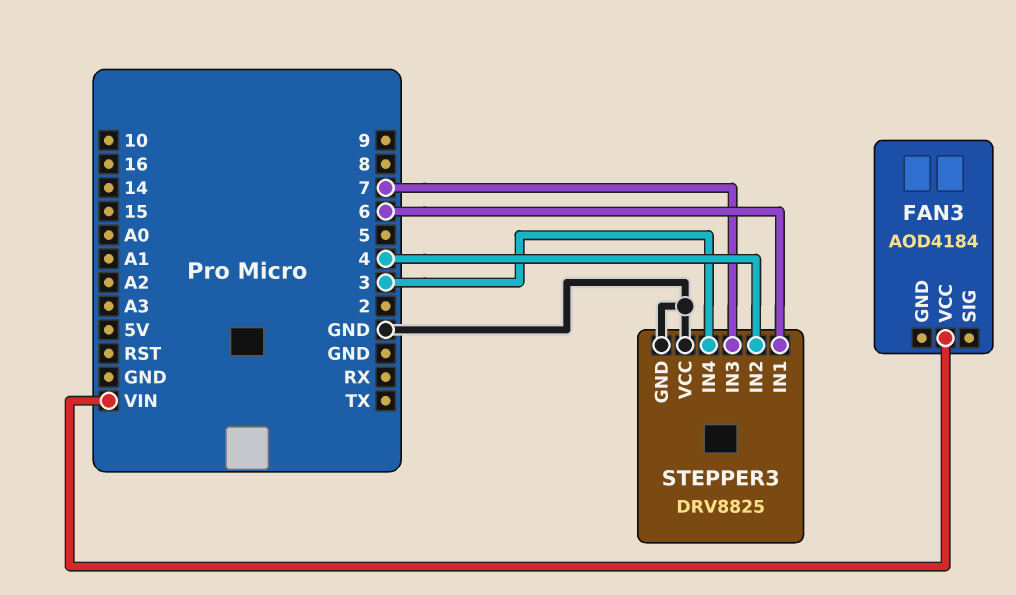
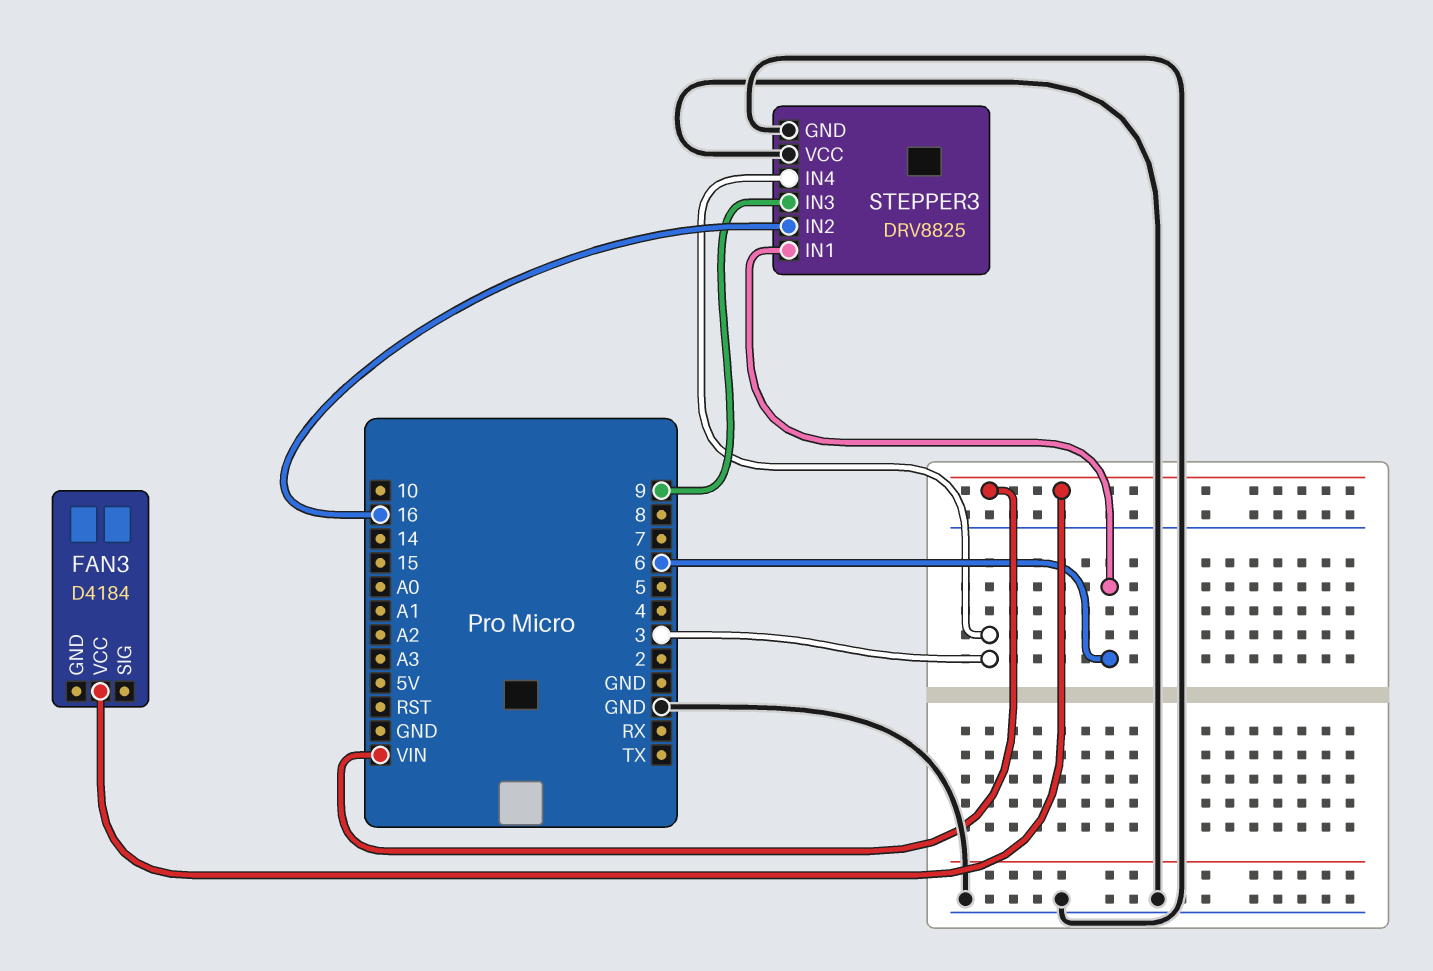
FAN3: AOD4184 -> D4184
STEPPER3 pin IN2: 4 -> 16
STEPPER3 pin IN3: 7 -> 9

